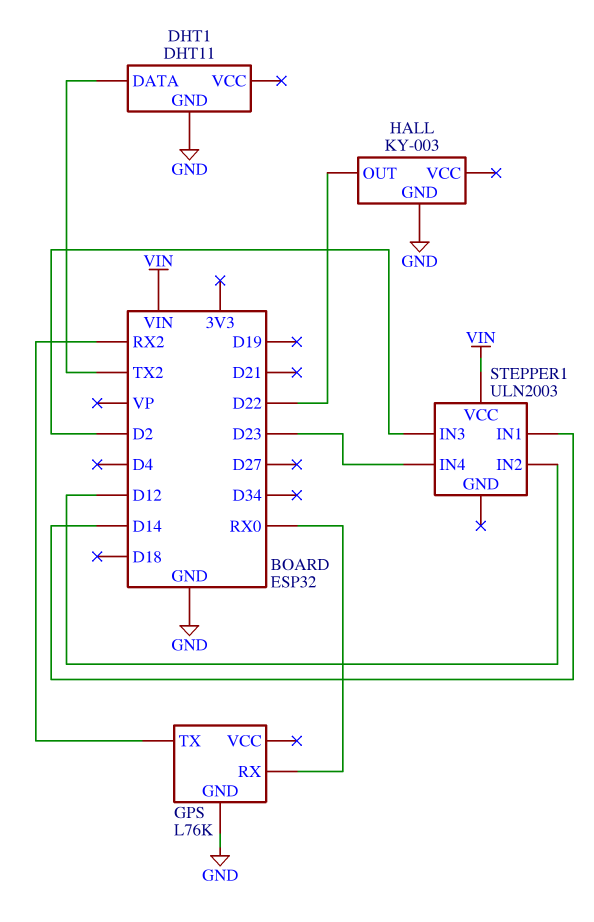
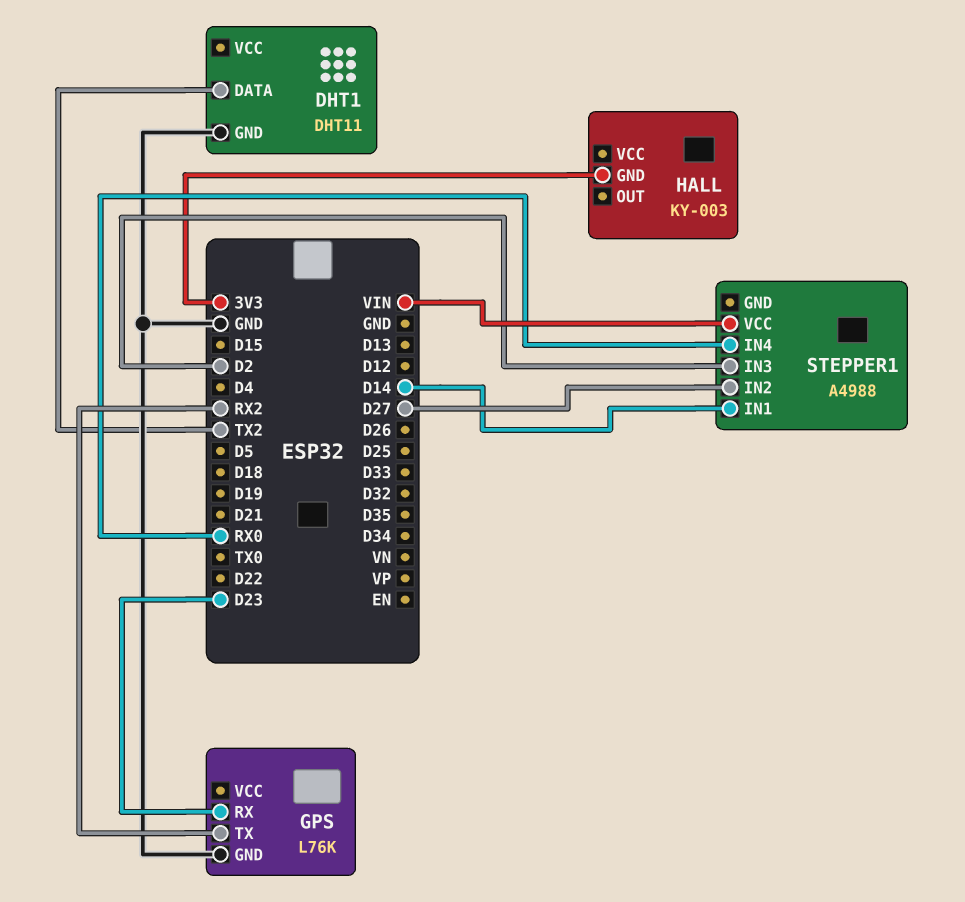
GPS pin RX: RX0 -> D23
HALL pin GND: GND -> 3V3
HALL pin OUT: D22 -> none
STEPPER1: ULN2003 -> A4988
STEPPER1 pin IN2: D12 -> D27
STEPPER1 pin IN4: D23 -> RX0

